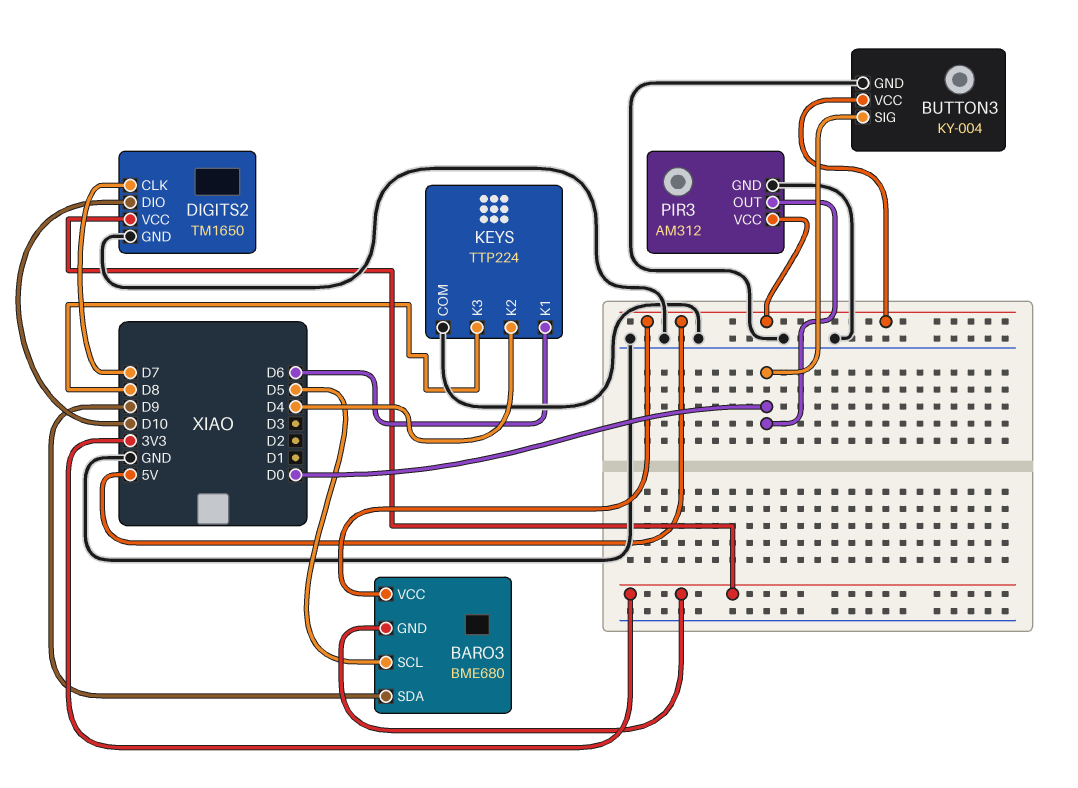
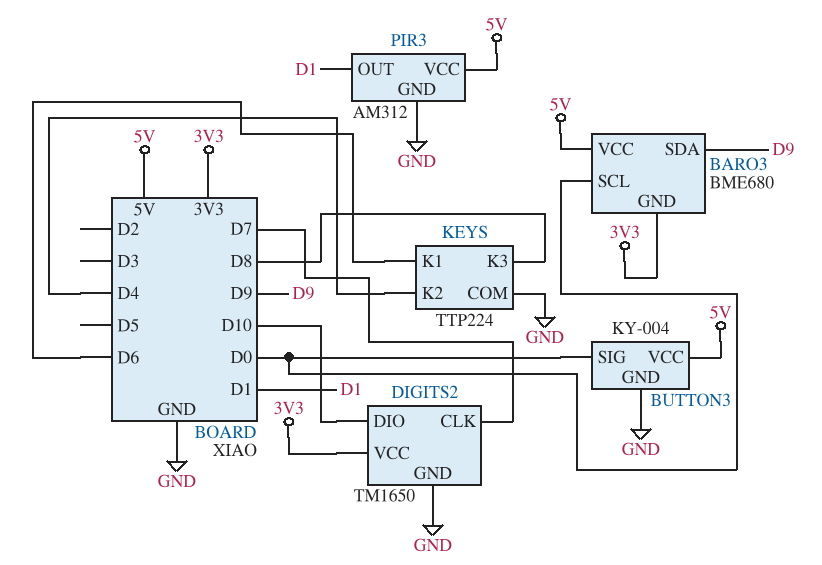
BARO3 pin SCL: D5 -> D0
PIR3 pin OUT: D0 -> D1

